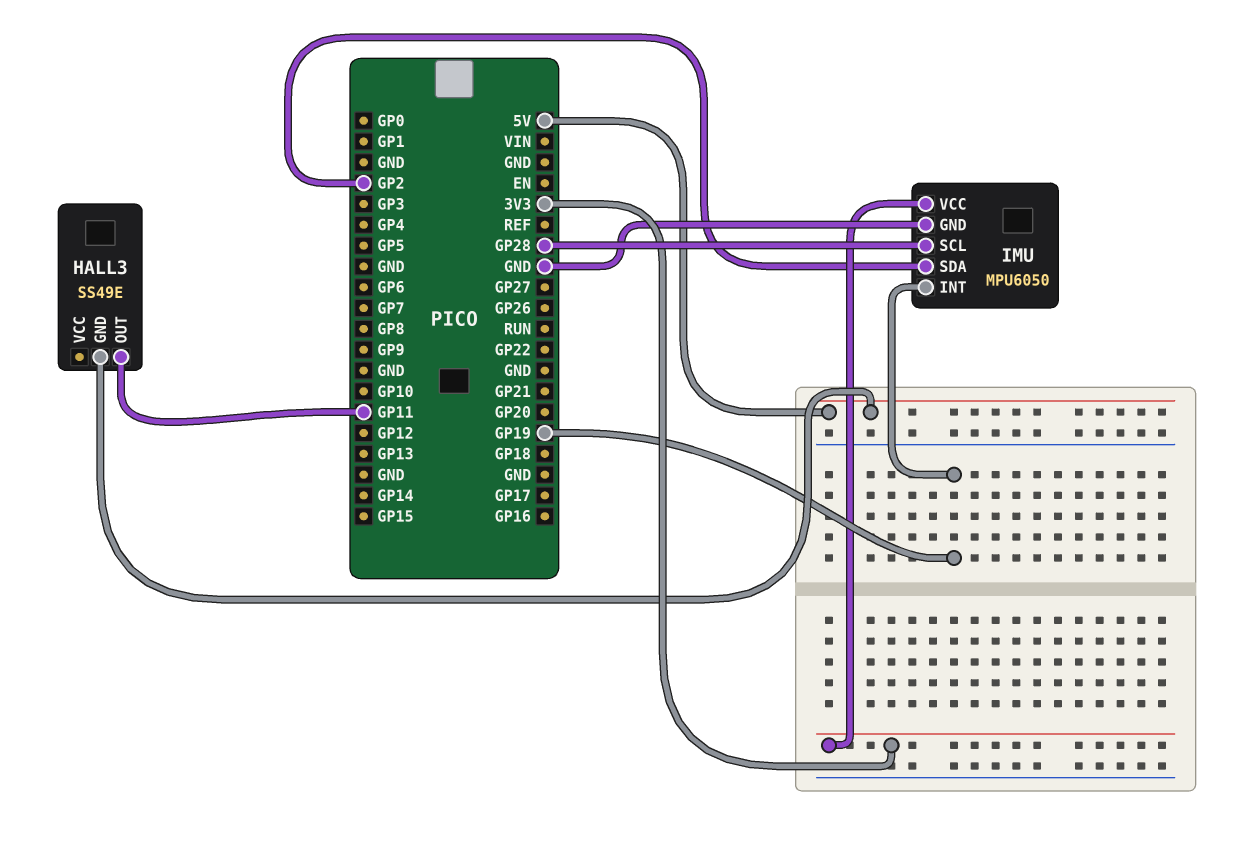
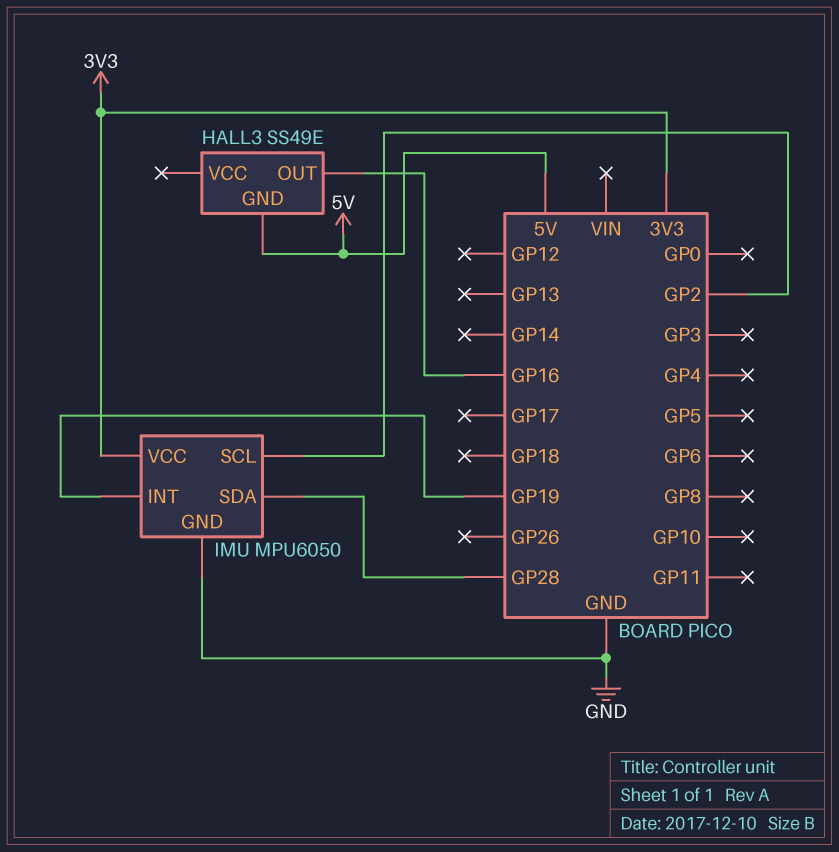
HALL3 pin OUT: GP11 -> GP16
IMU pin SCL: GP28 -> GP2
IMU pin SDA: GP2 -> GP28

